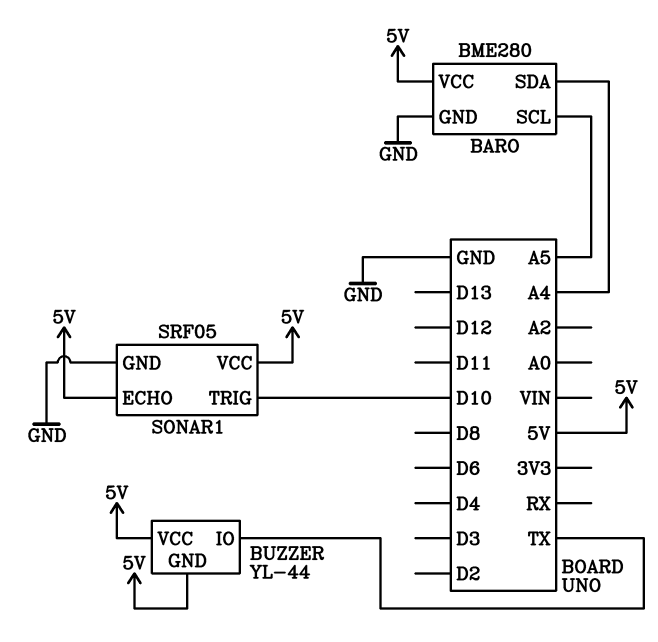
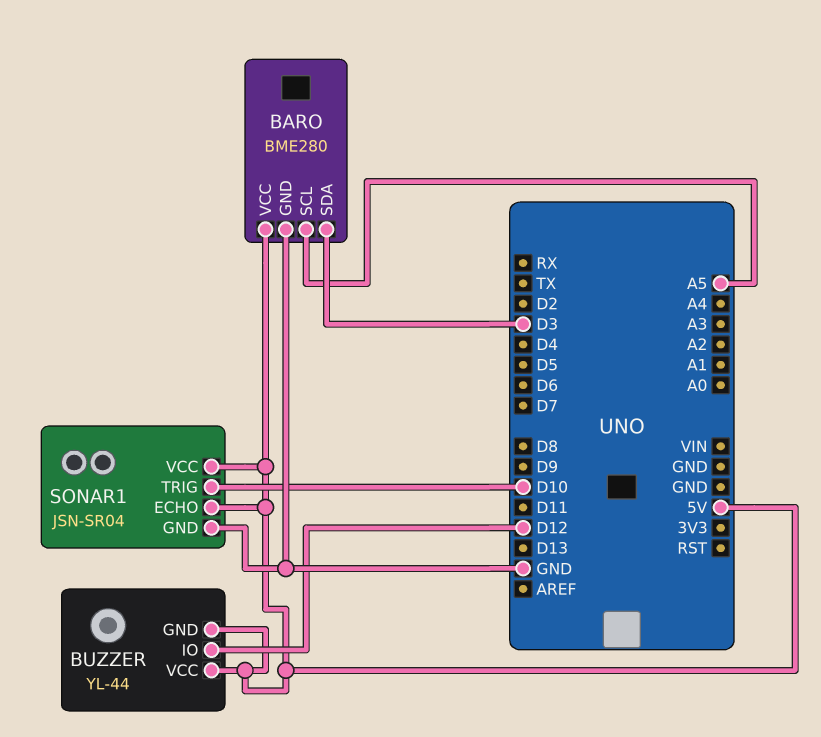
BARO pin SDA: A4 -> D3
BUZZER pin IO: TX -> D12
SONAR1: SRF05 -> JSN-SR04

